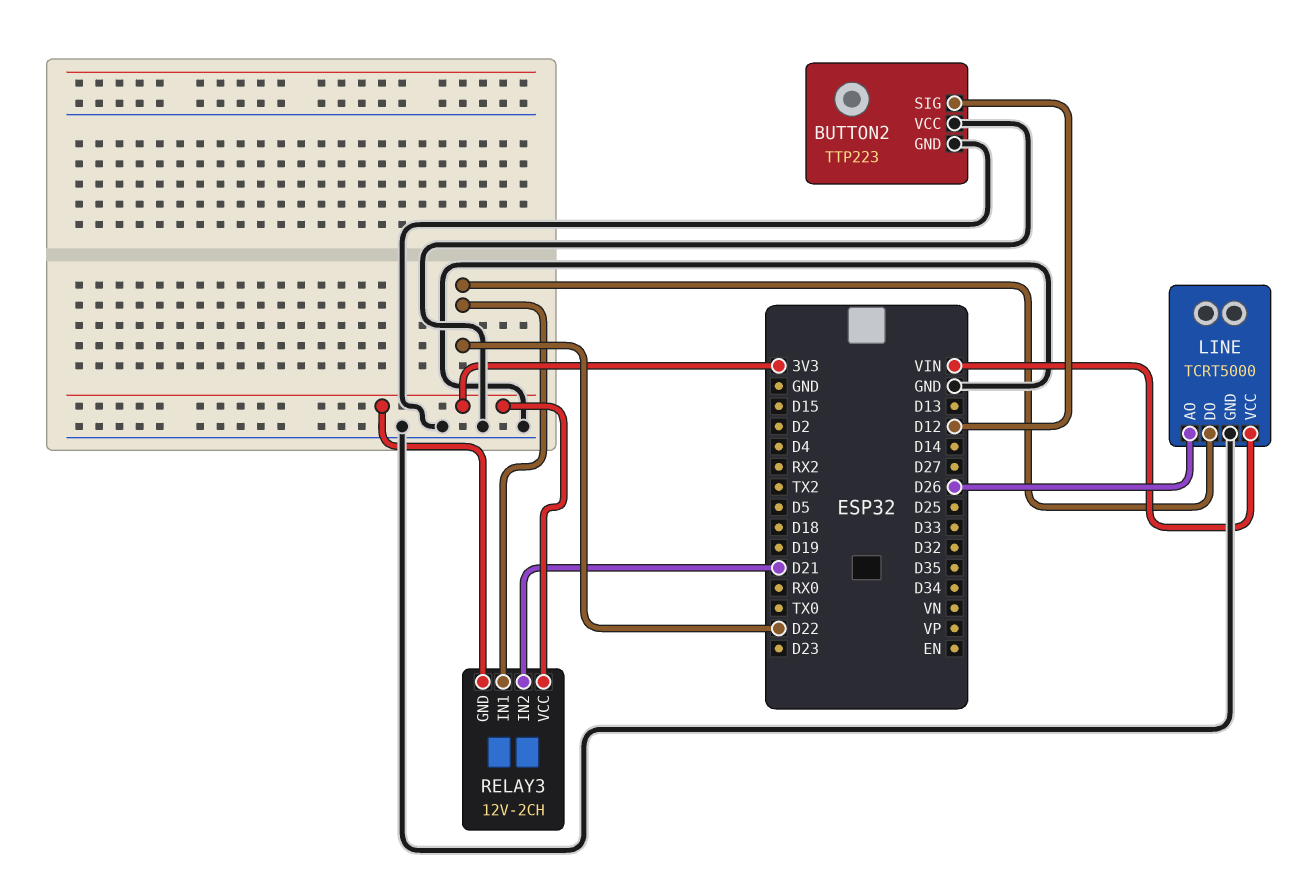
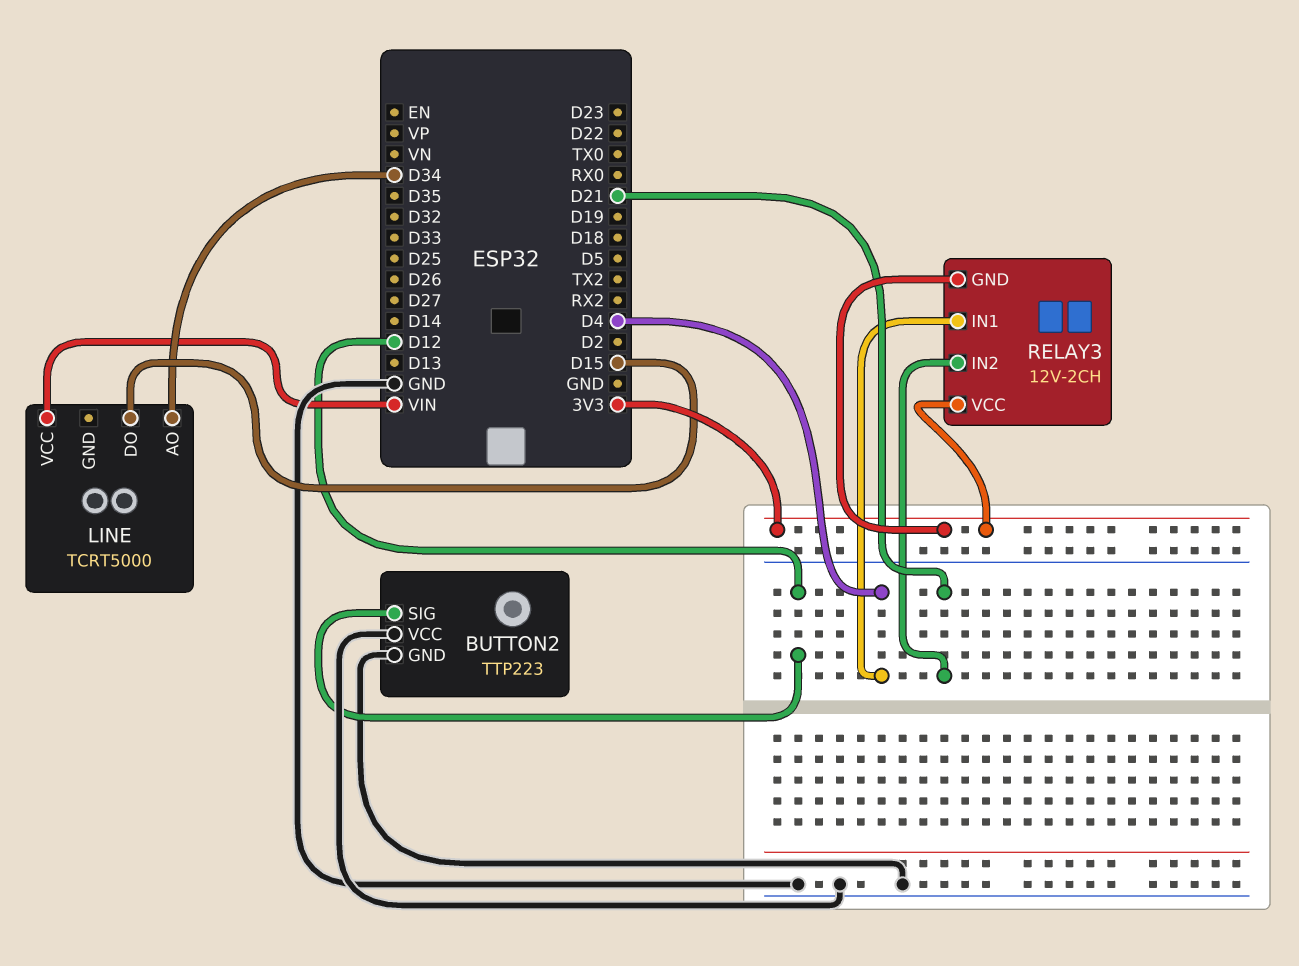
LINE pin AO: D26 -> D34
LINE pin DO: D22 -> D15
LINE pin GND: GND -> none
RELAY3 pin IN1: D22 -> D4

